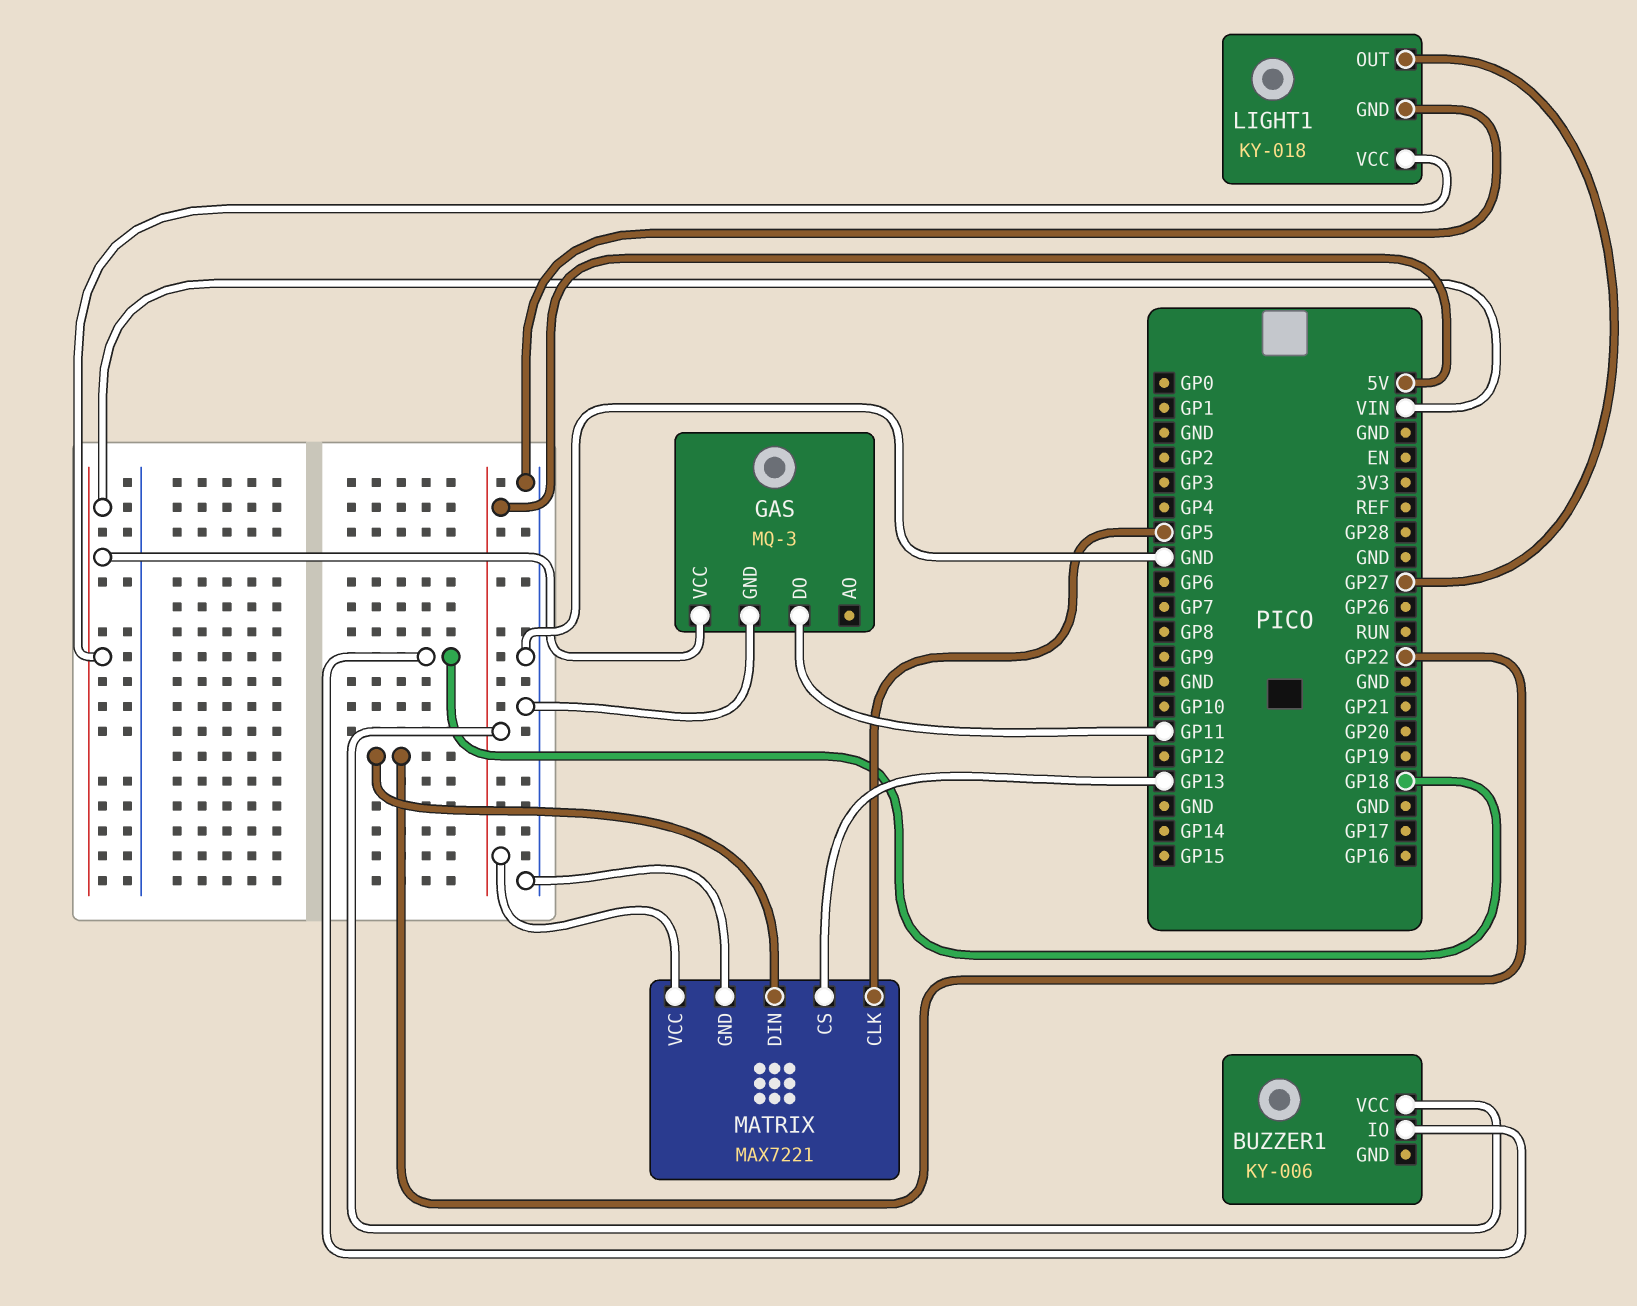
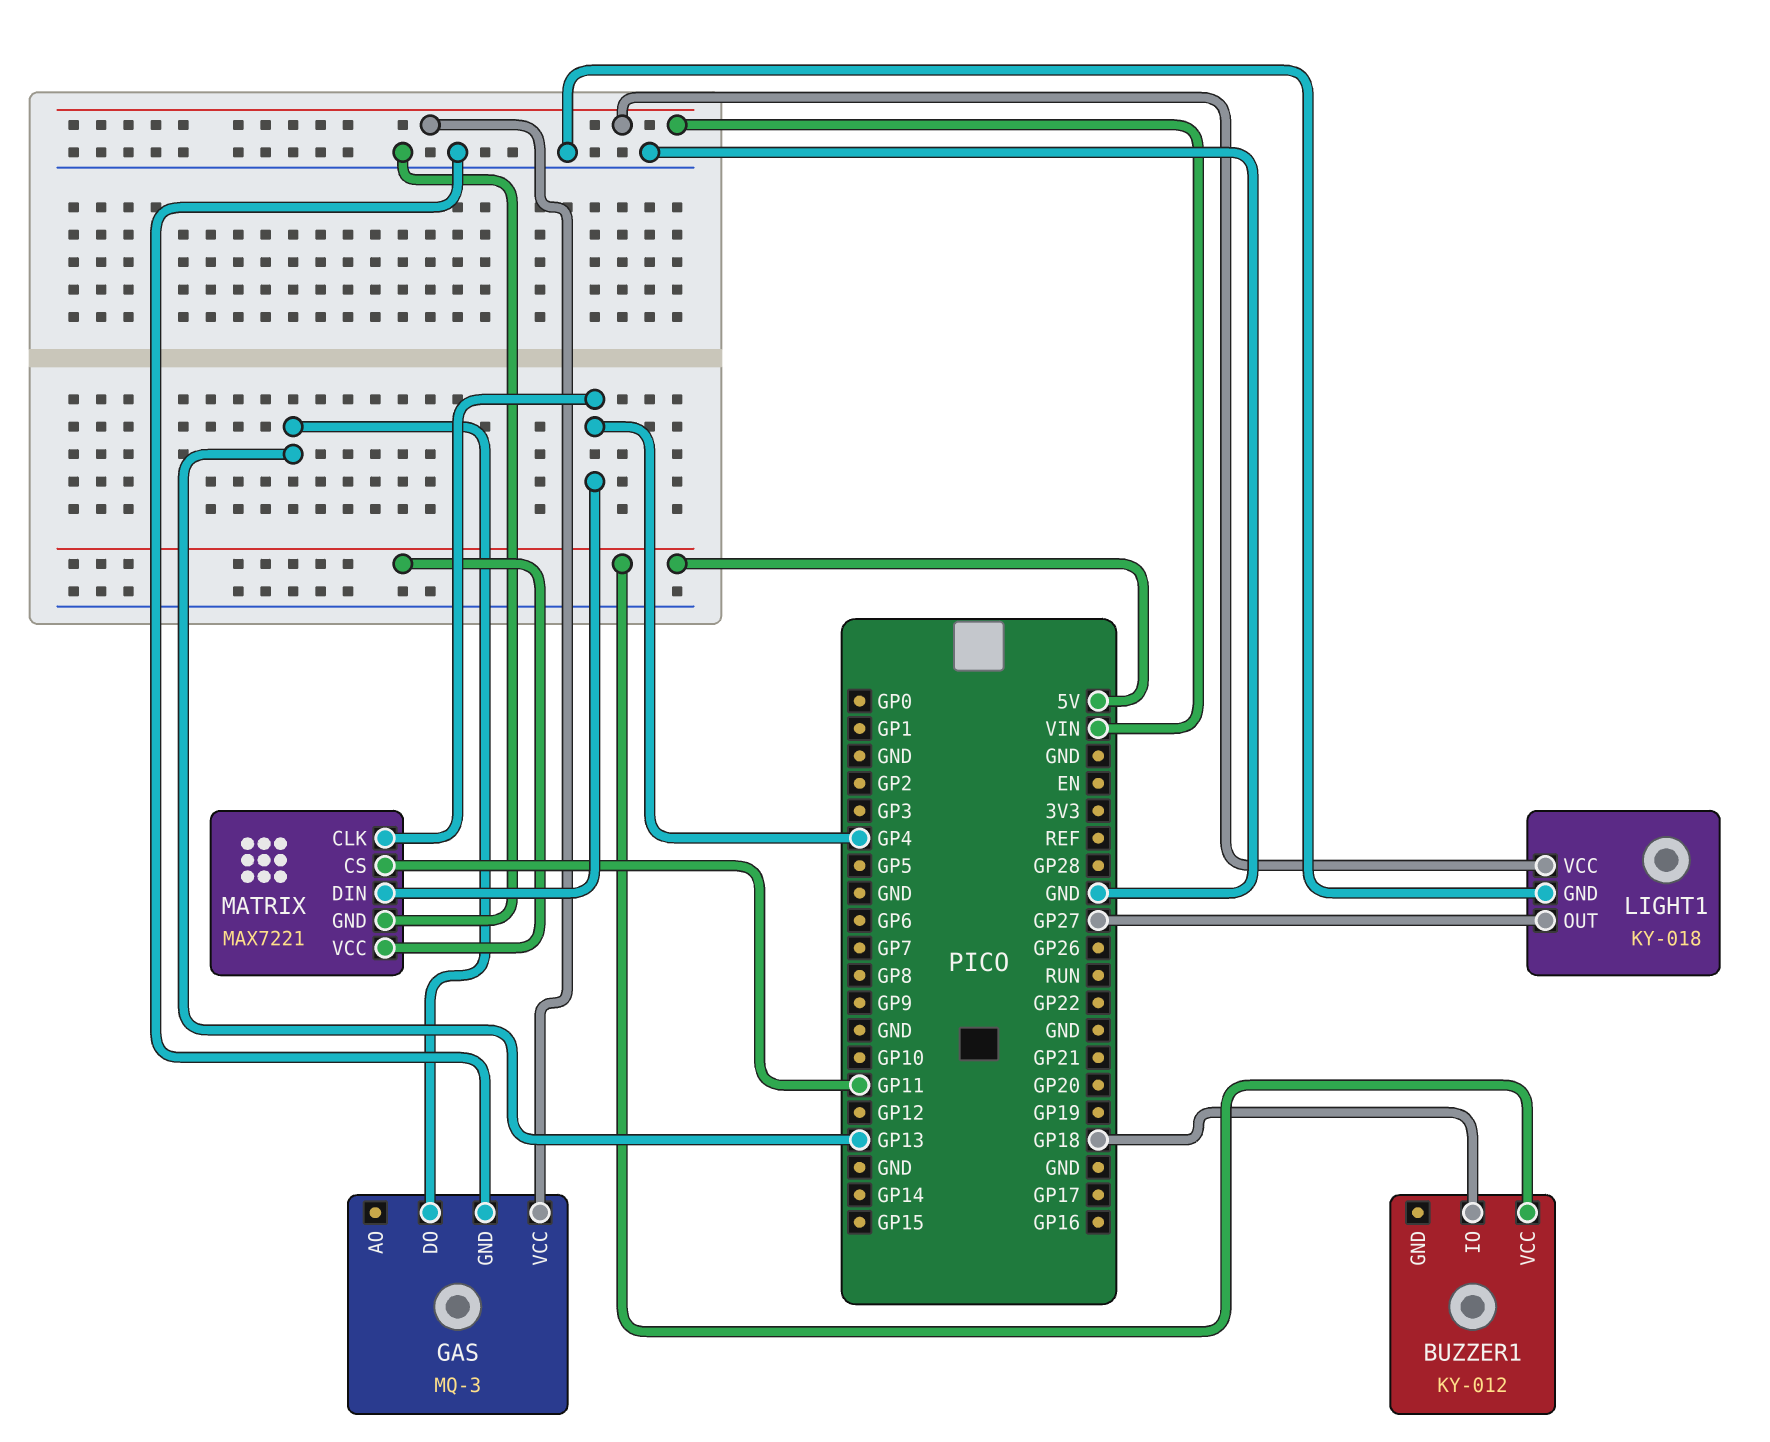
BUZZER1: KY-006 -> KY-012
GAS pin DO: GP11 -> GP13
MATRIX pin CLK: GP5 -> GP4
MATRIX pin CS: GP13 -> GP11
MATRIX pin DIN: GP22 -> GP4

